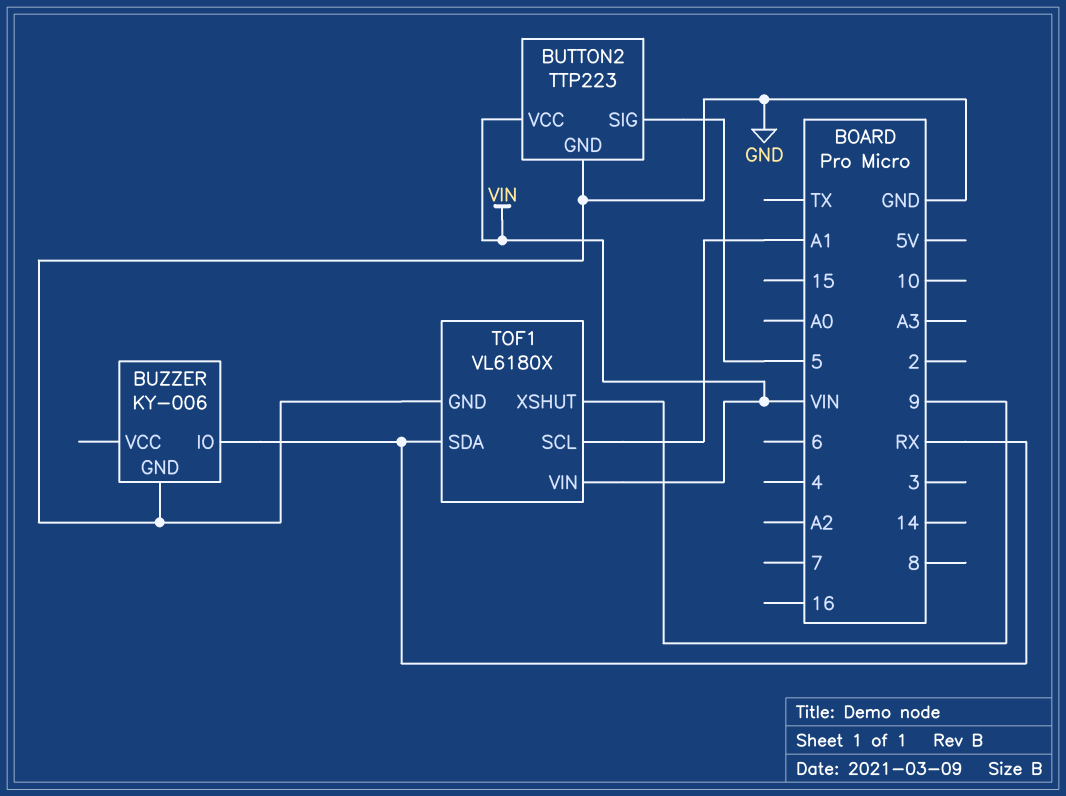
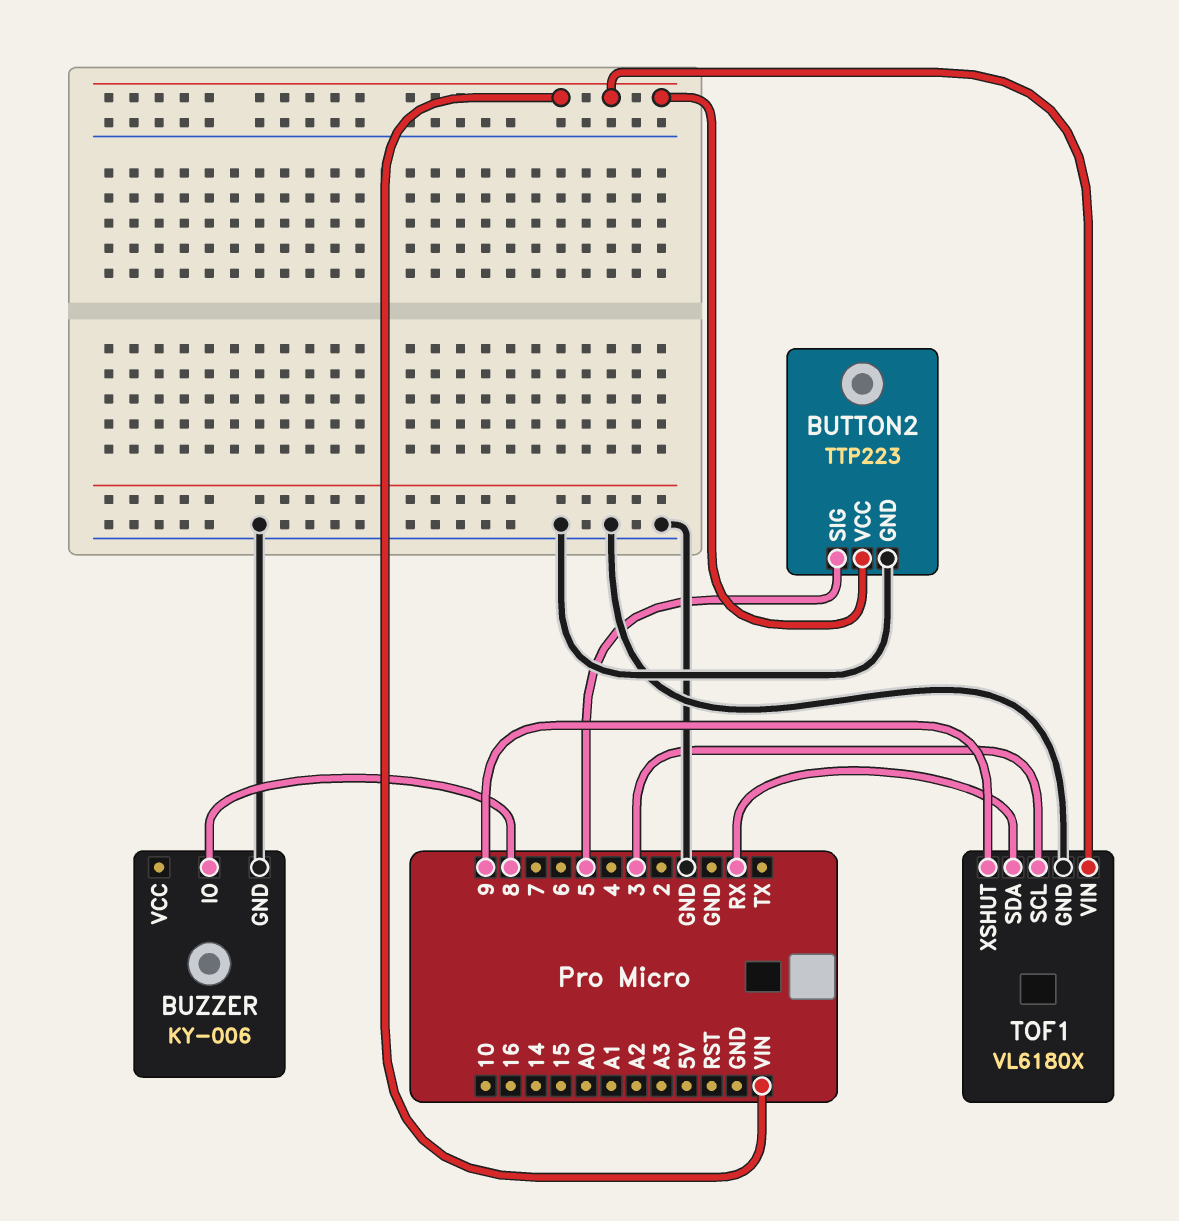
BUZZER pin IO: RX -> 8
TOF1 pin SCL: A1 -> 3

